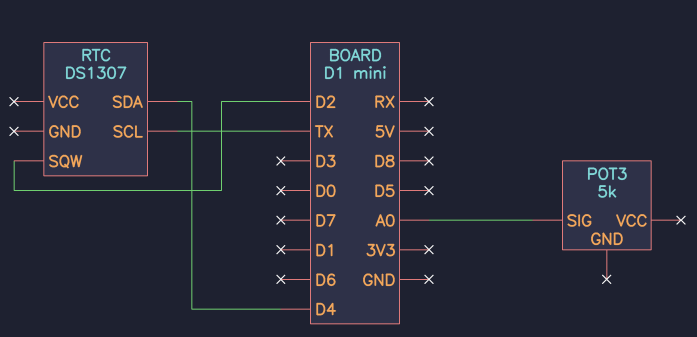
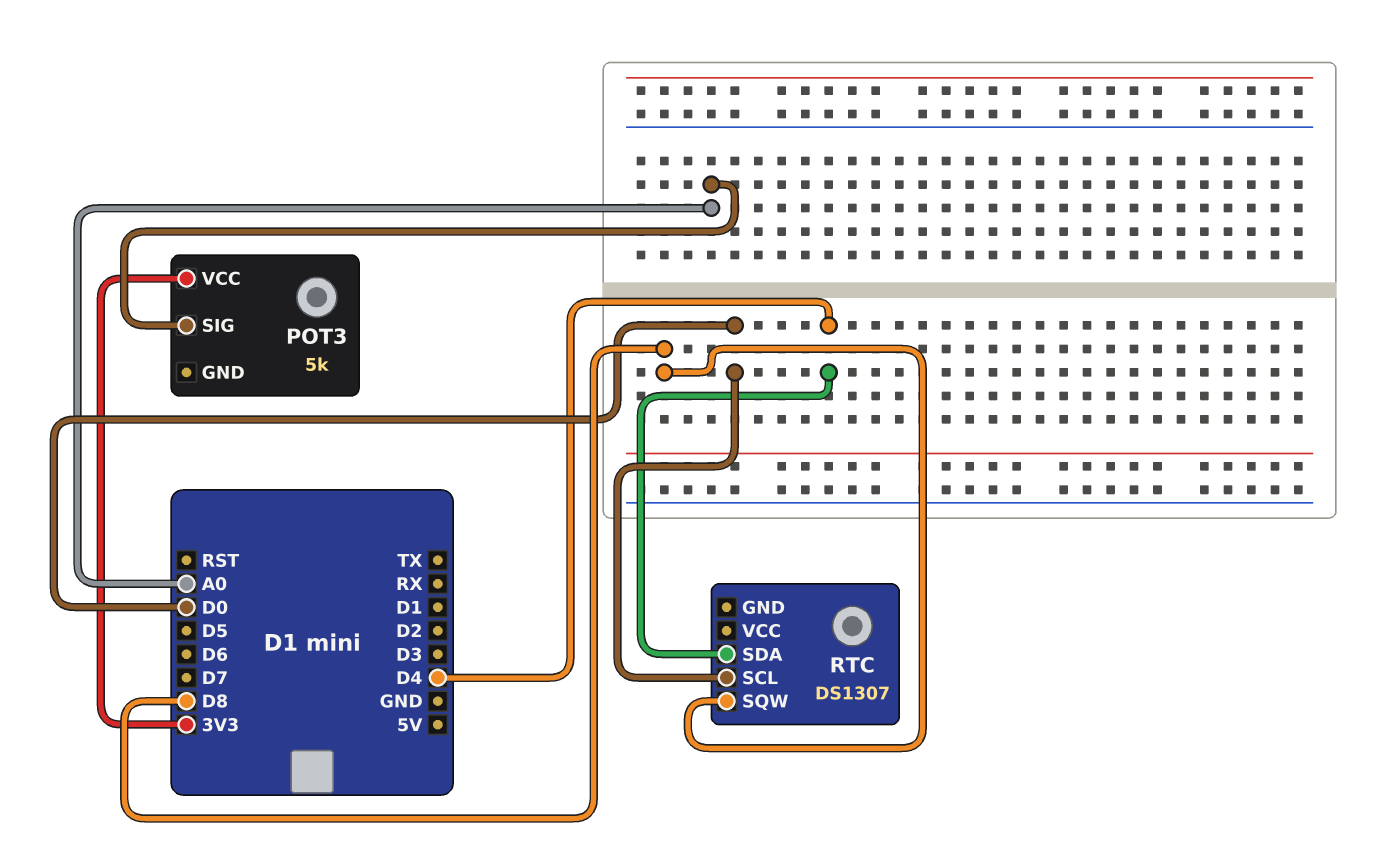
POT3 pin VCC: none -> 3V3
RTC pin SCL: TX -> D0
RTC pin SQW: D2 -> D8

